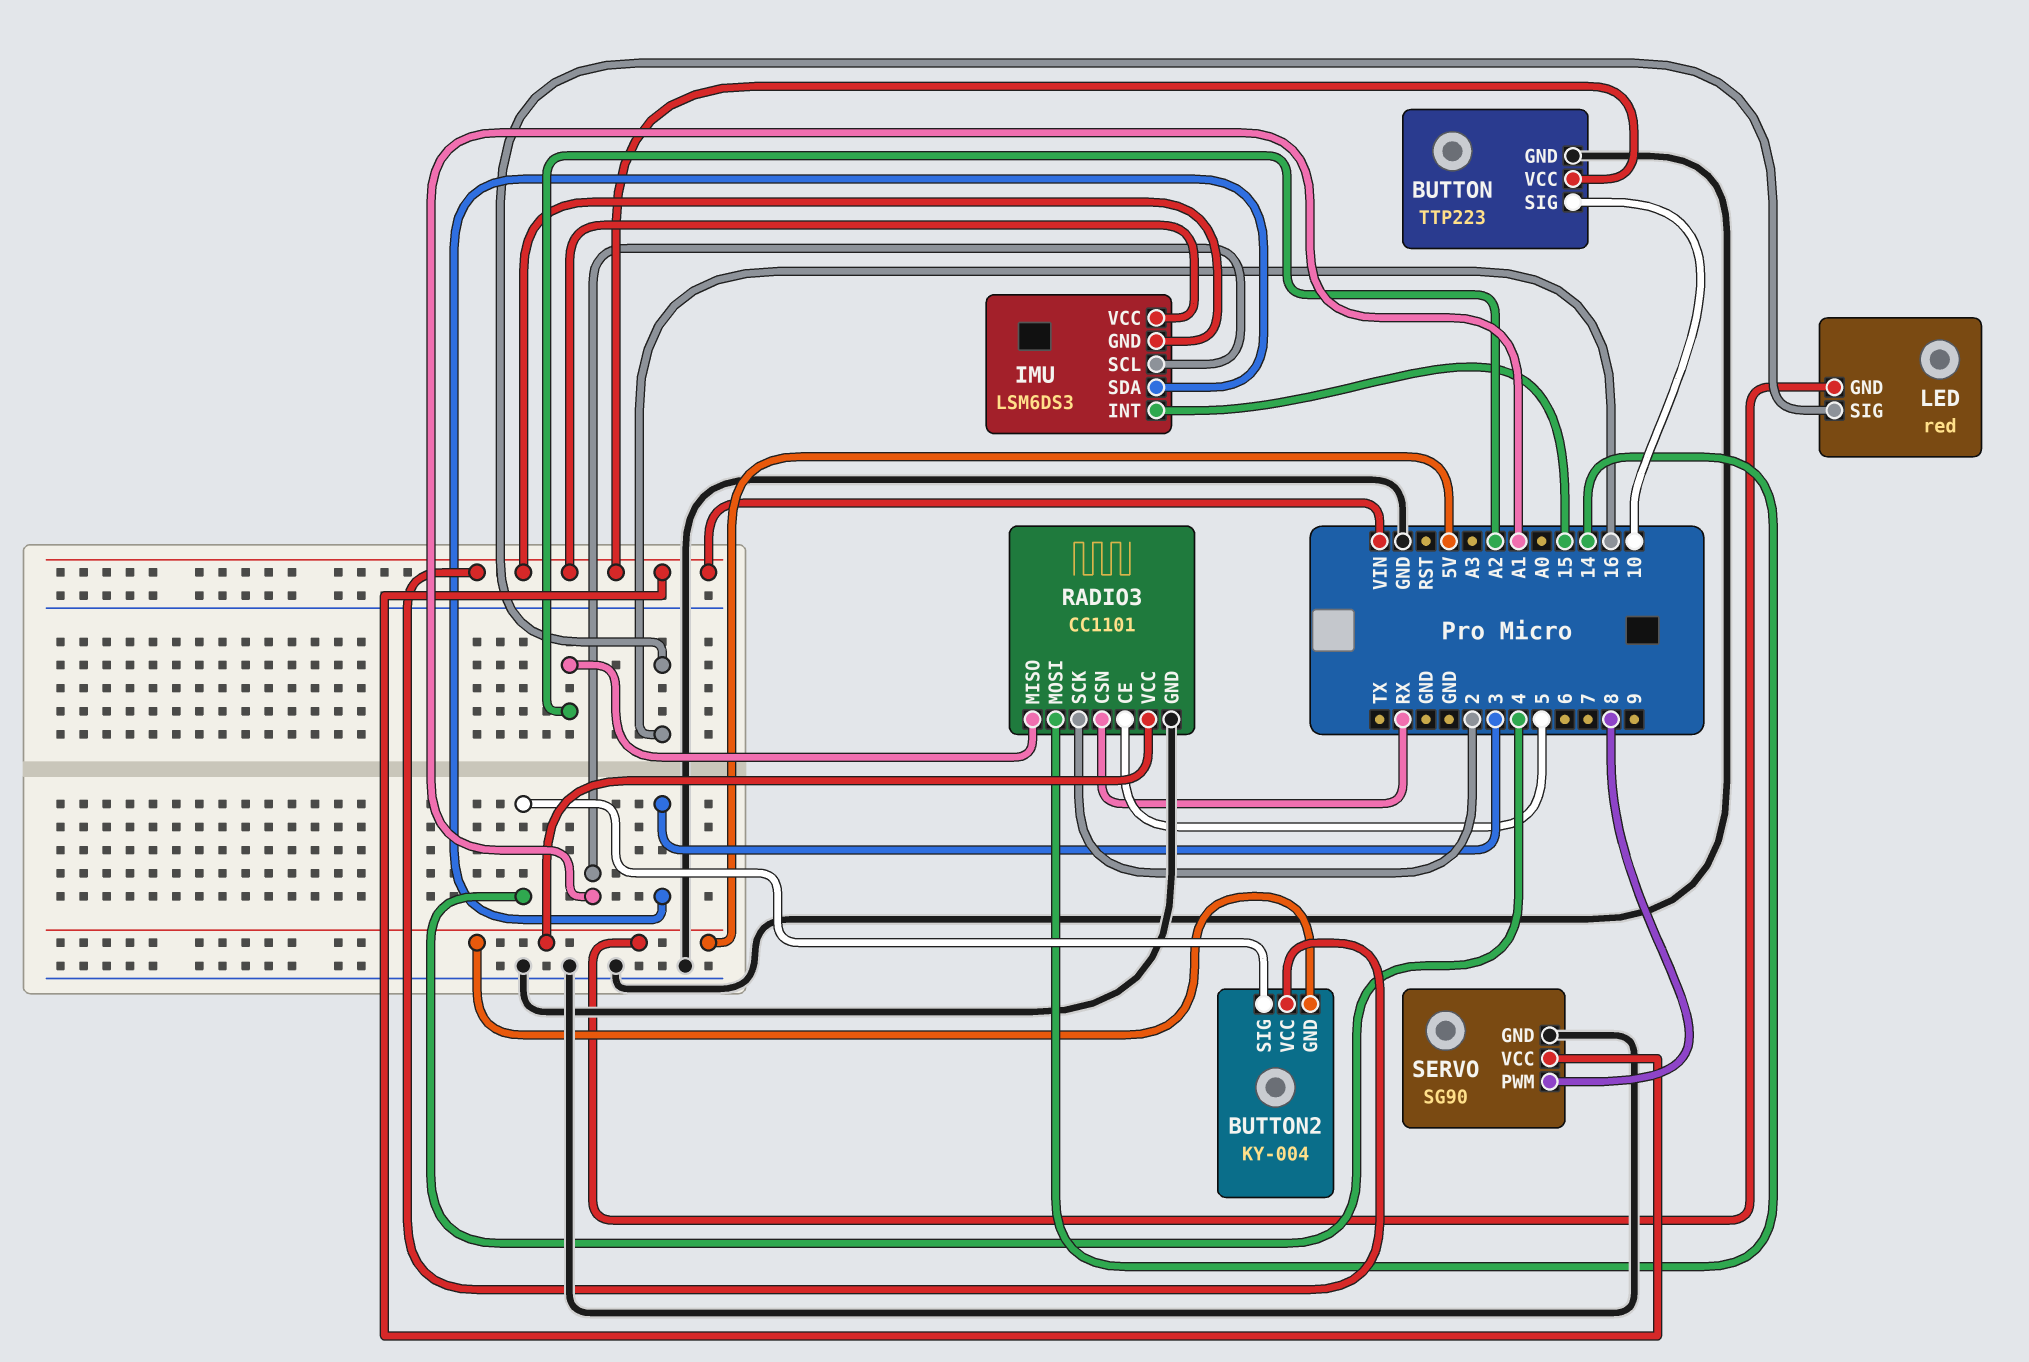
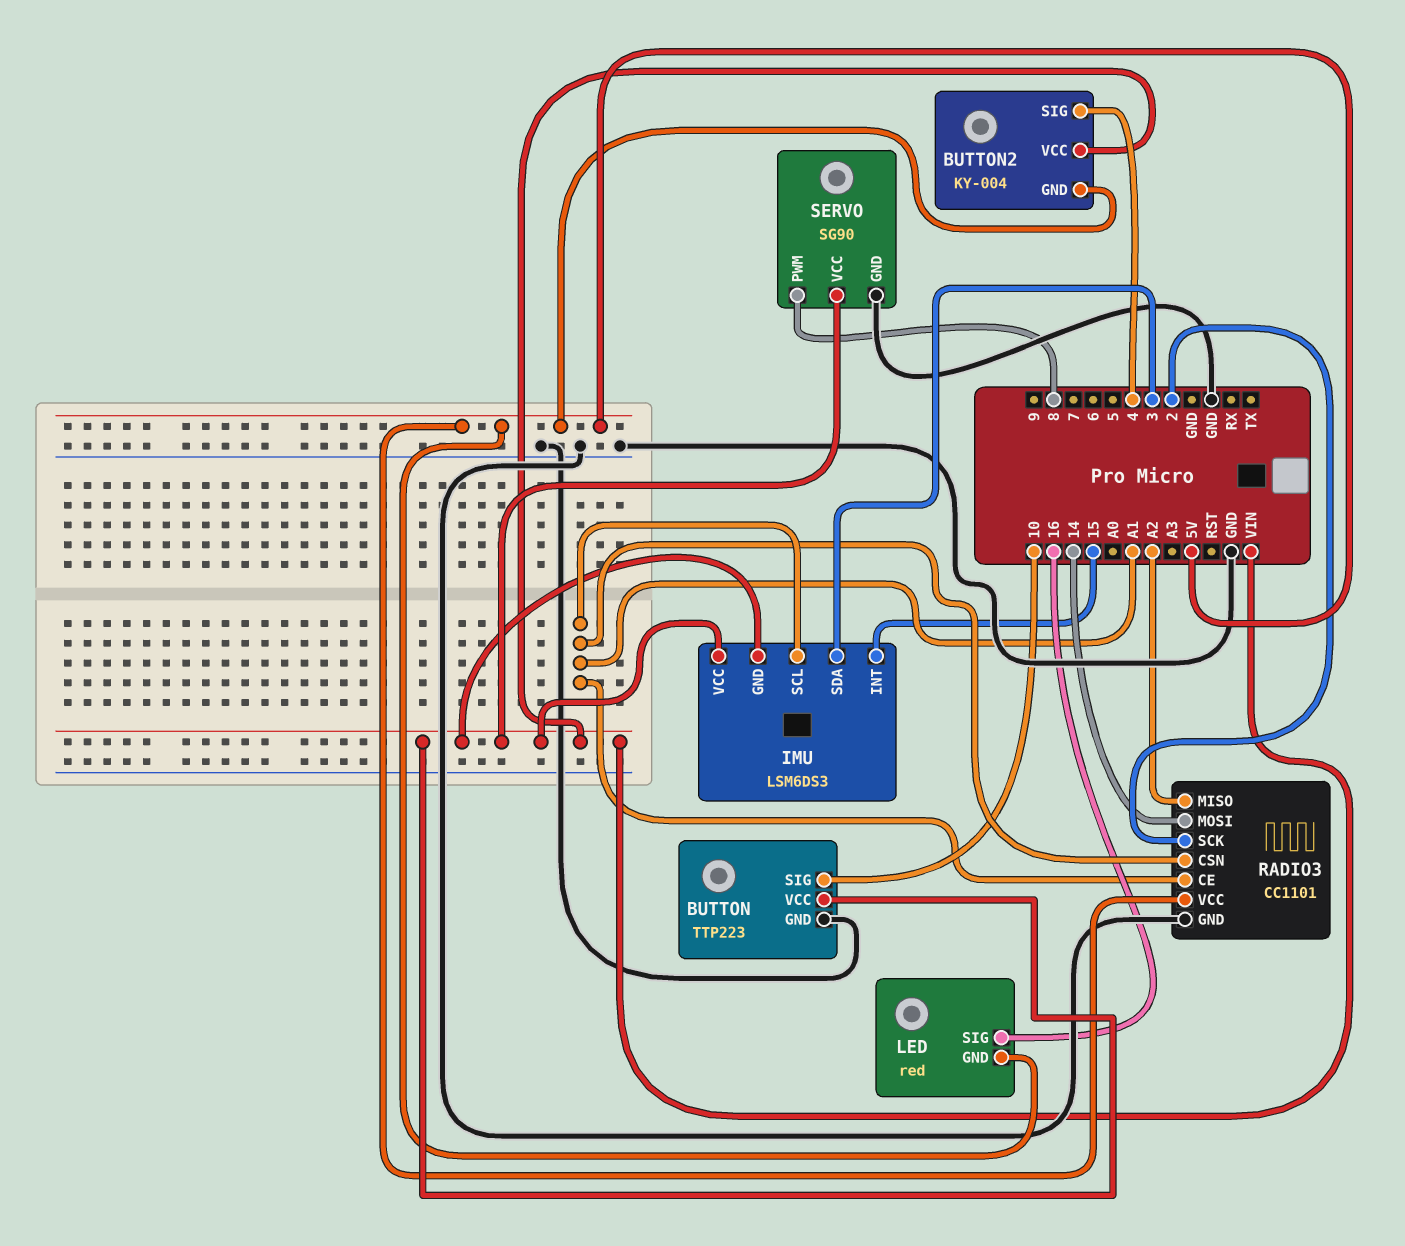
RADIO3 pin CE: 5 -> A1
RADIO3 pin CSN: RX -> A1

